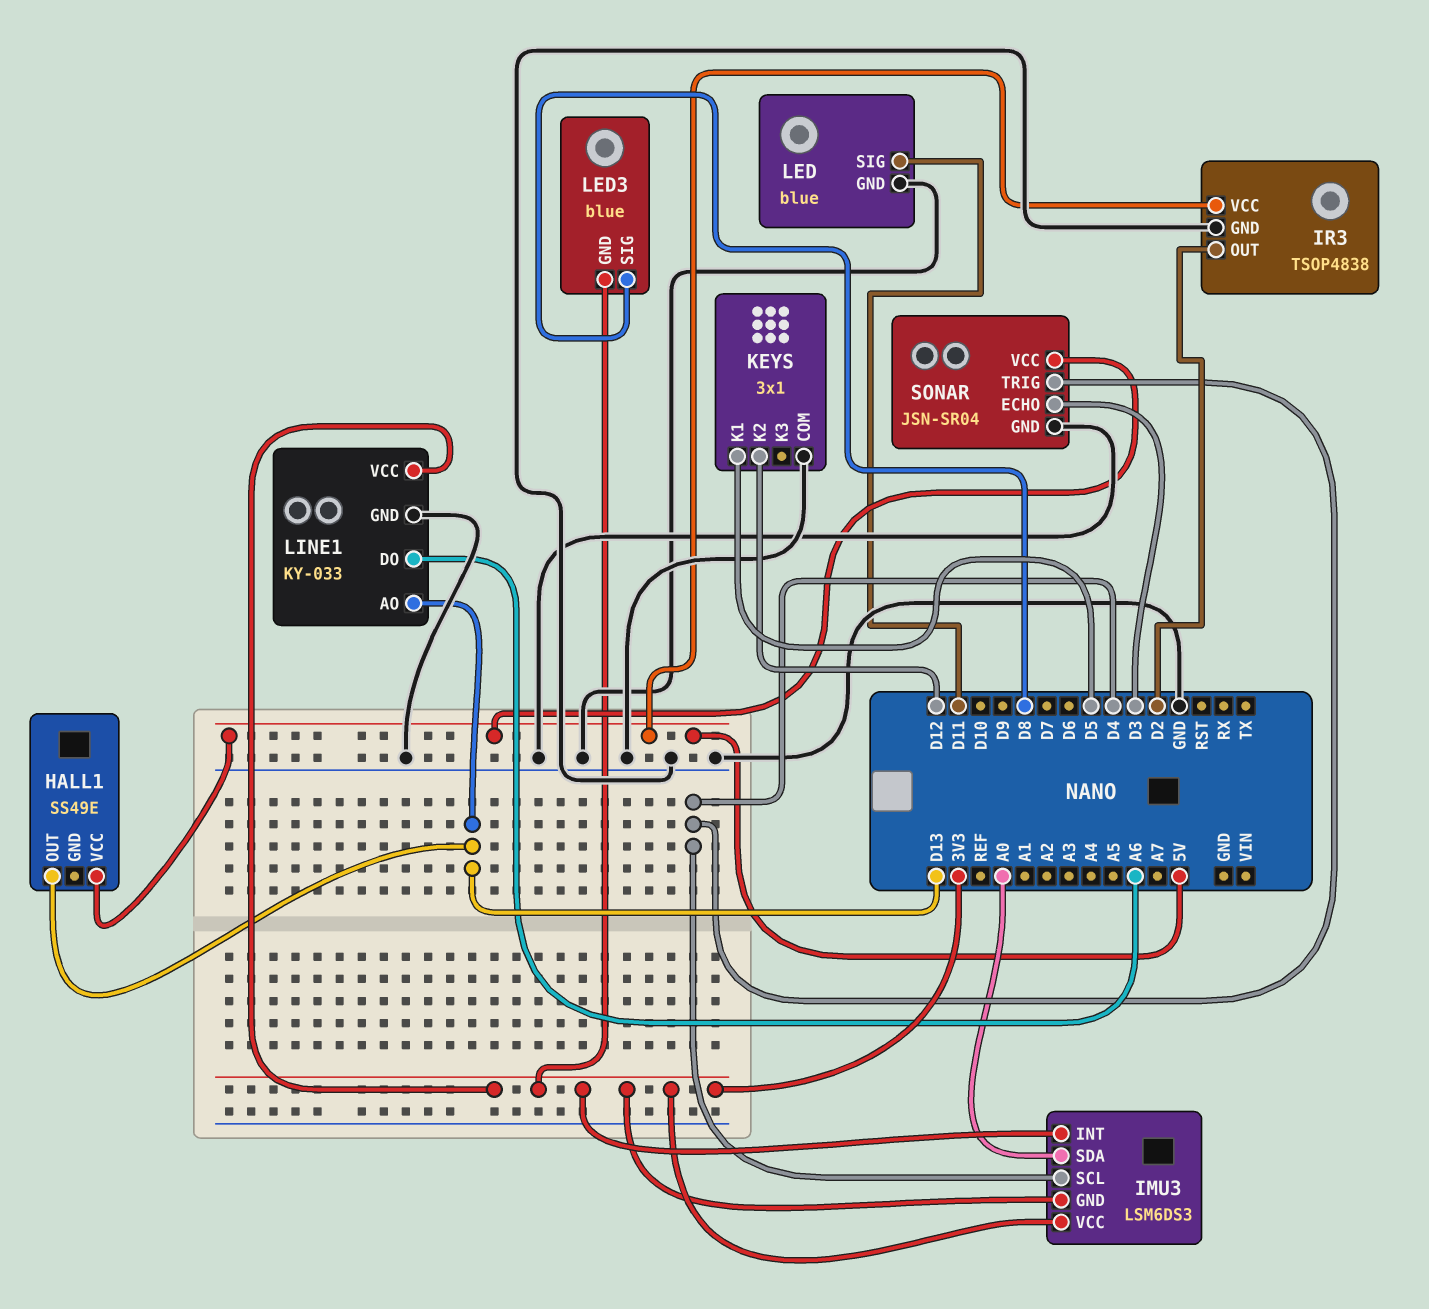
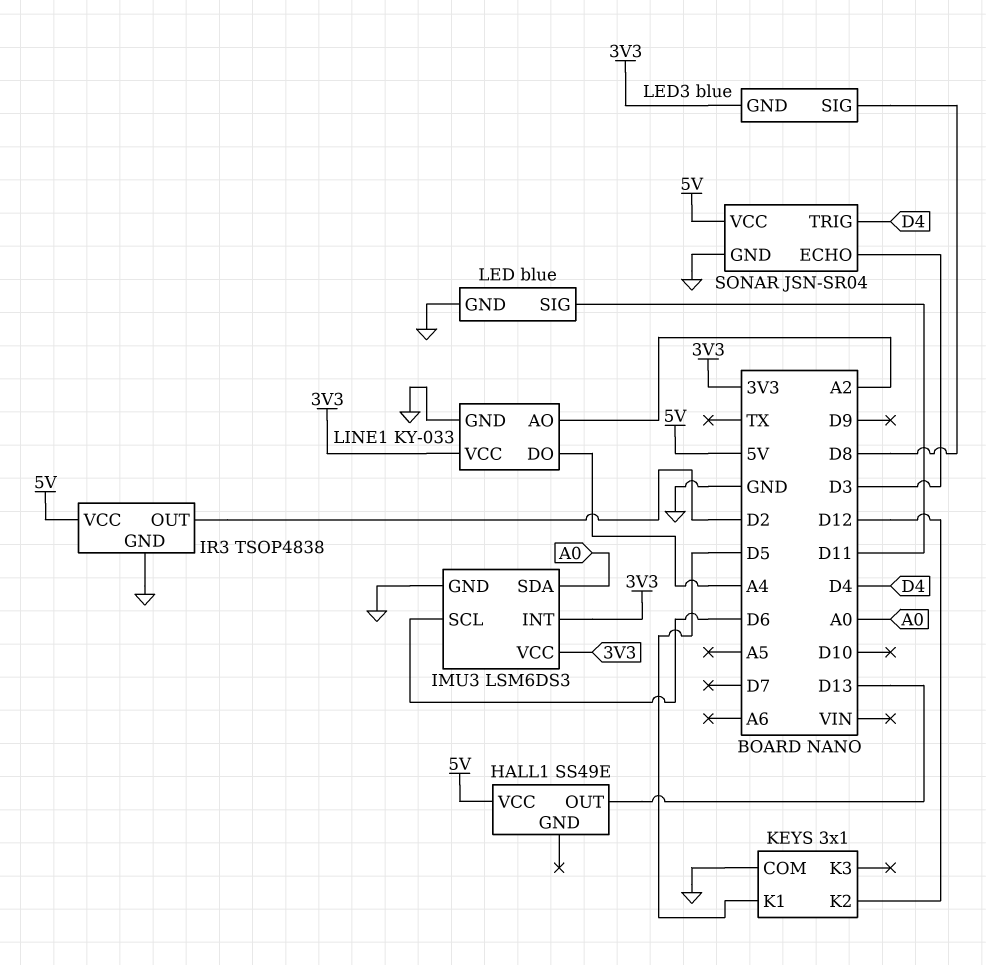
IMU3 pin GND: 3V3 -> GND
IMU3 pin SCL: D4 -> D6
LINE1 pin AO: D13 -> A2
LINE1 pin DO: A6 -> A4

